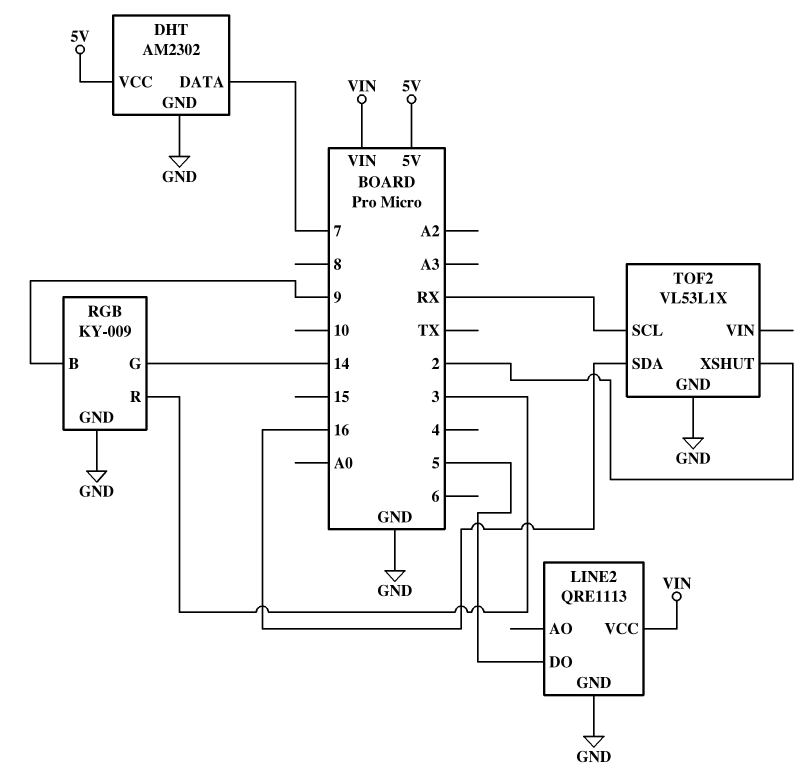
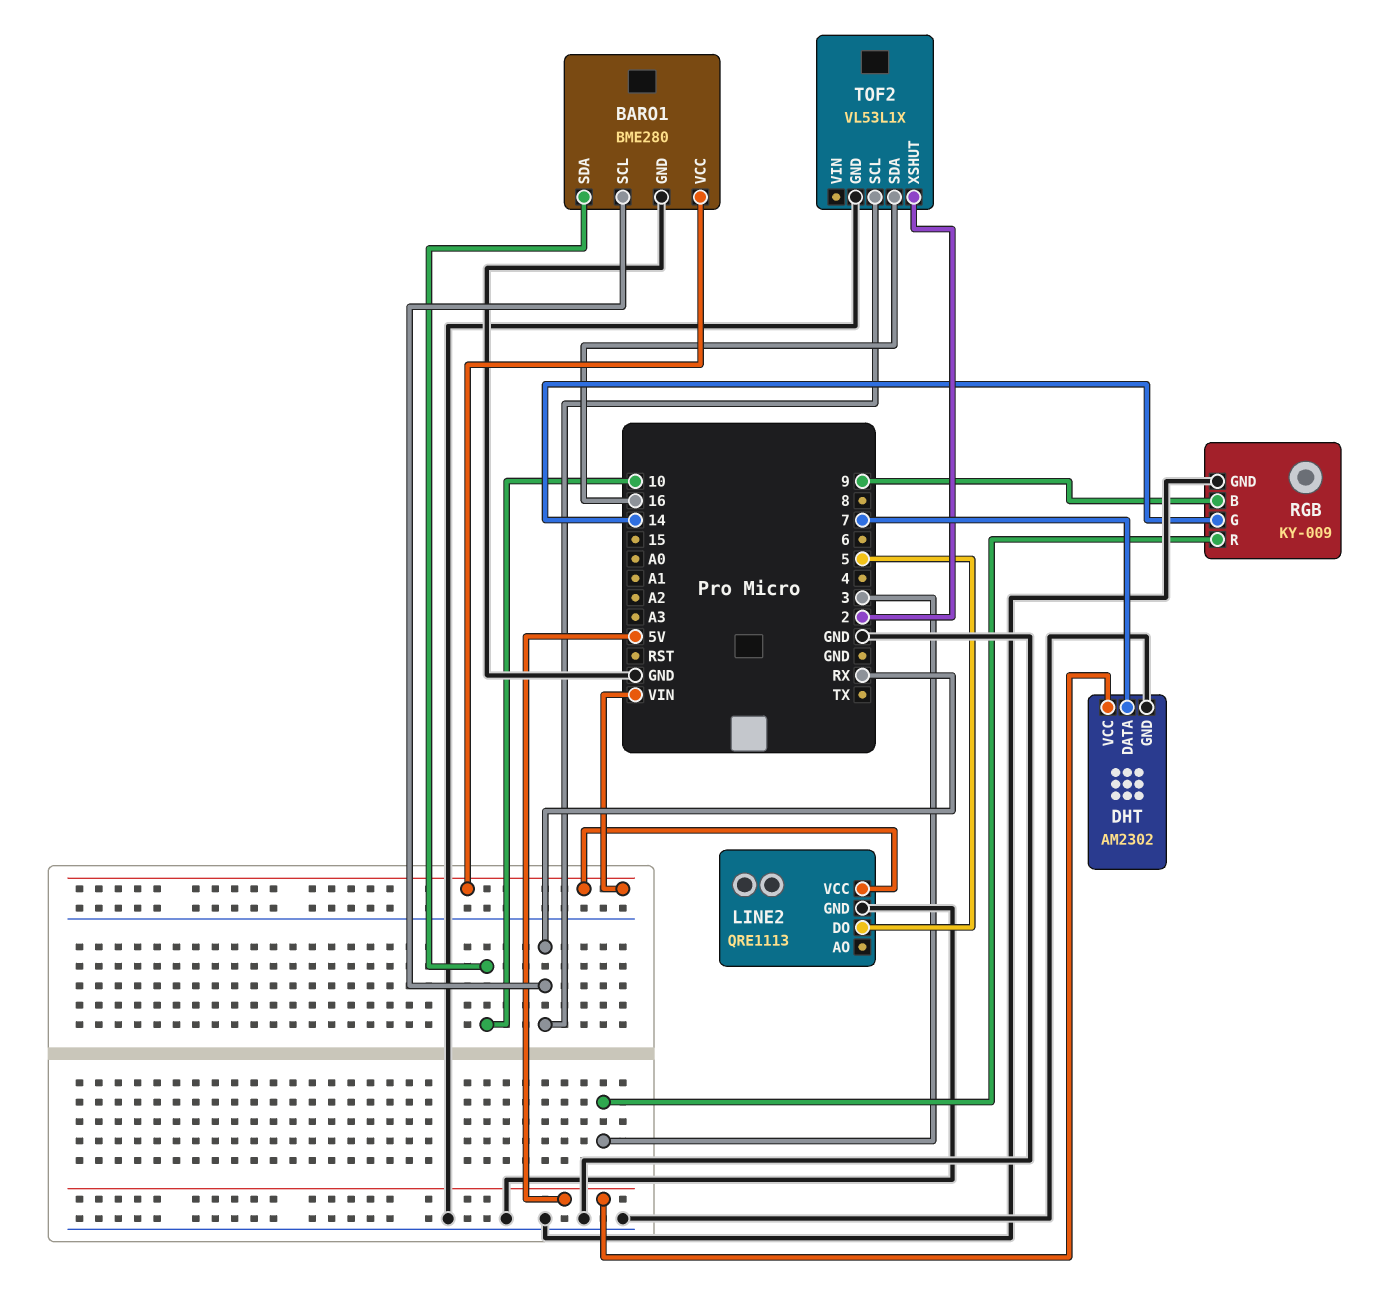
BARO1: none -> BME280
BARO1 pin GND: none -> GND
BARO1 pin SCL: none -> RX
BARO1 pin SDA: none -> 10
BARO1 pin VCC: none -> VIN

